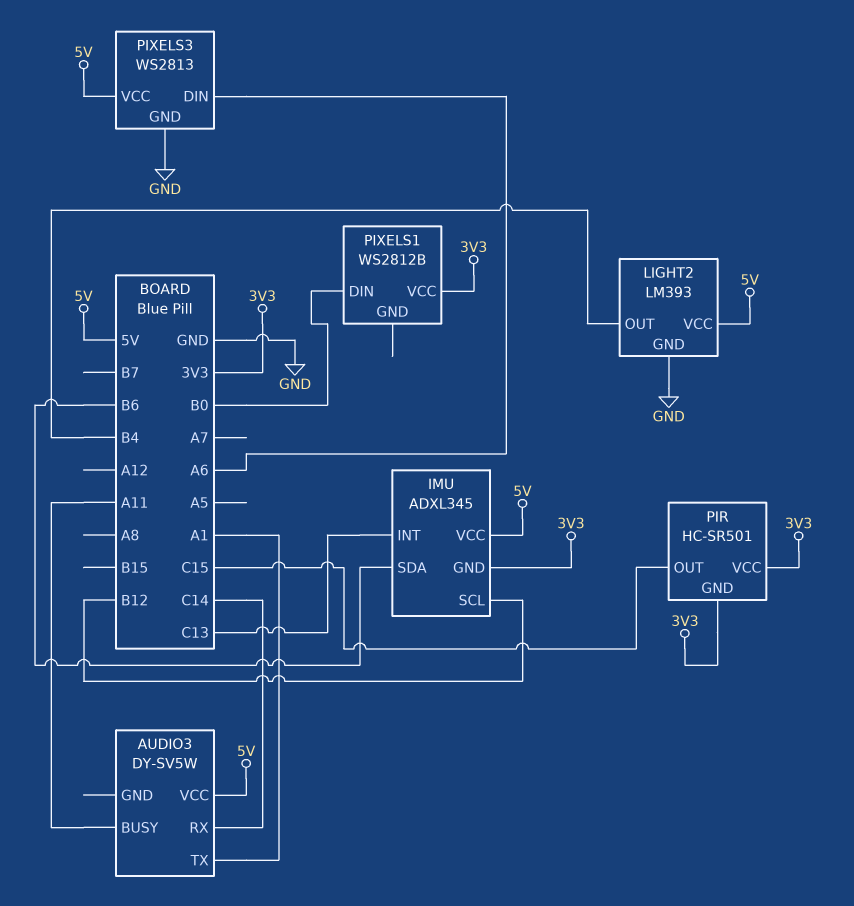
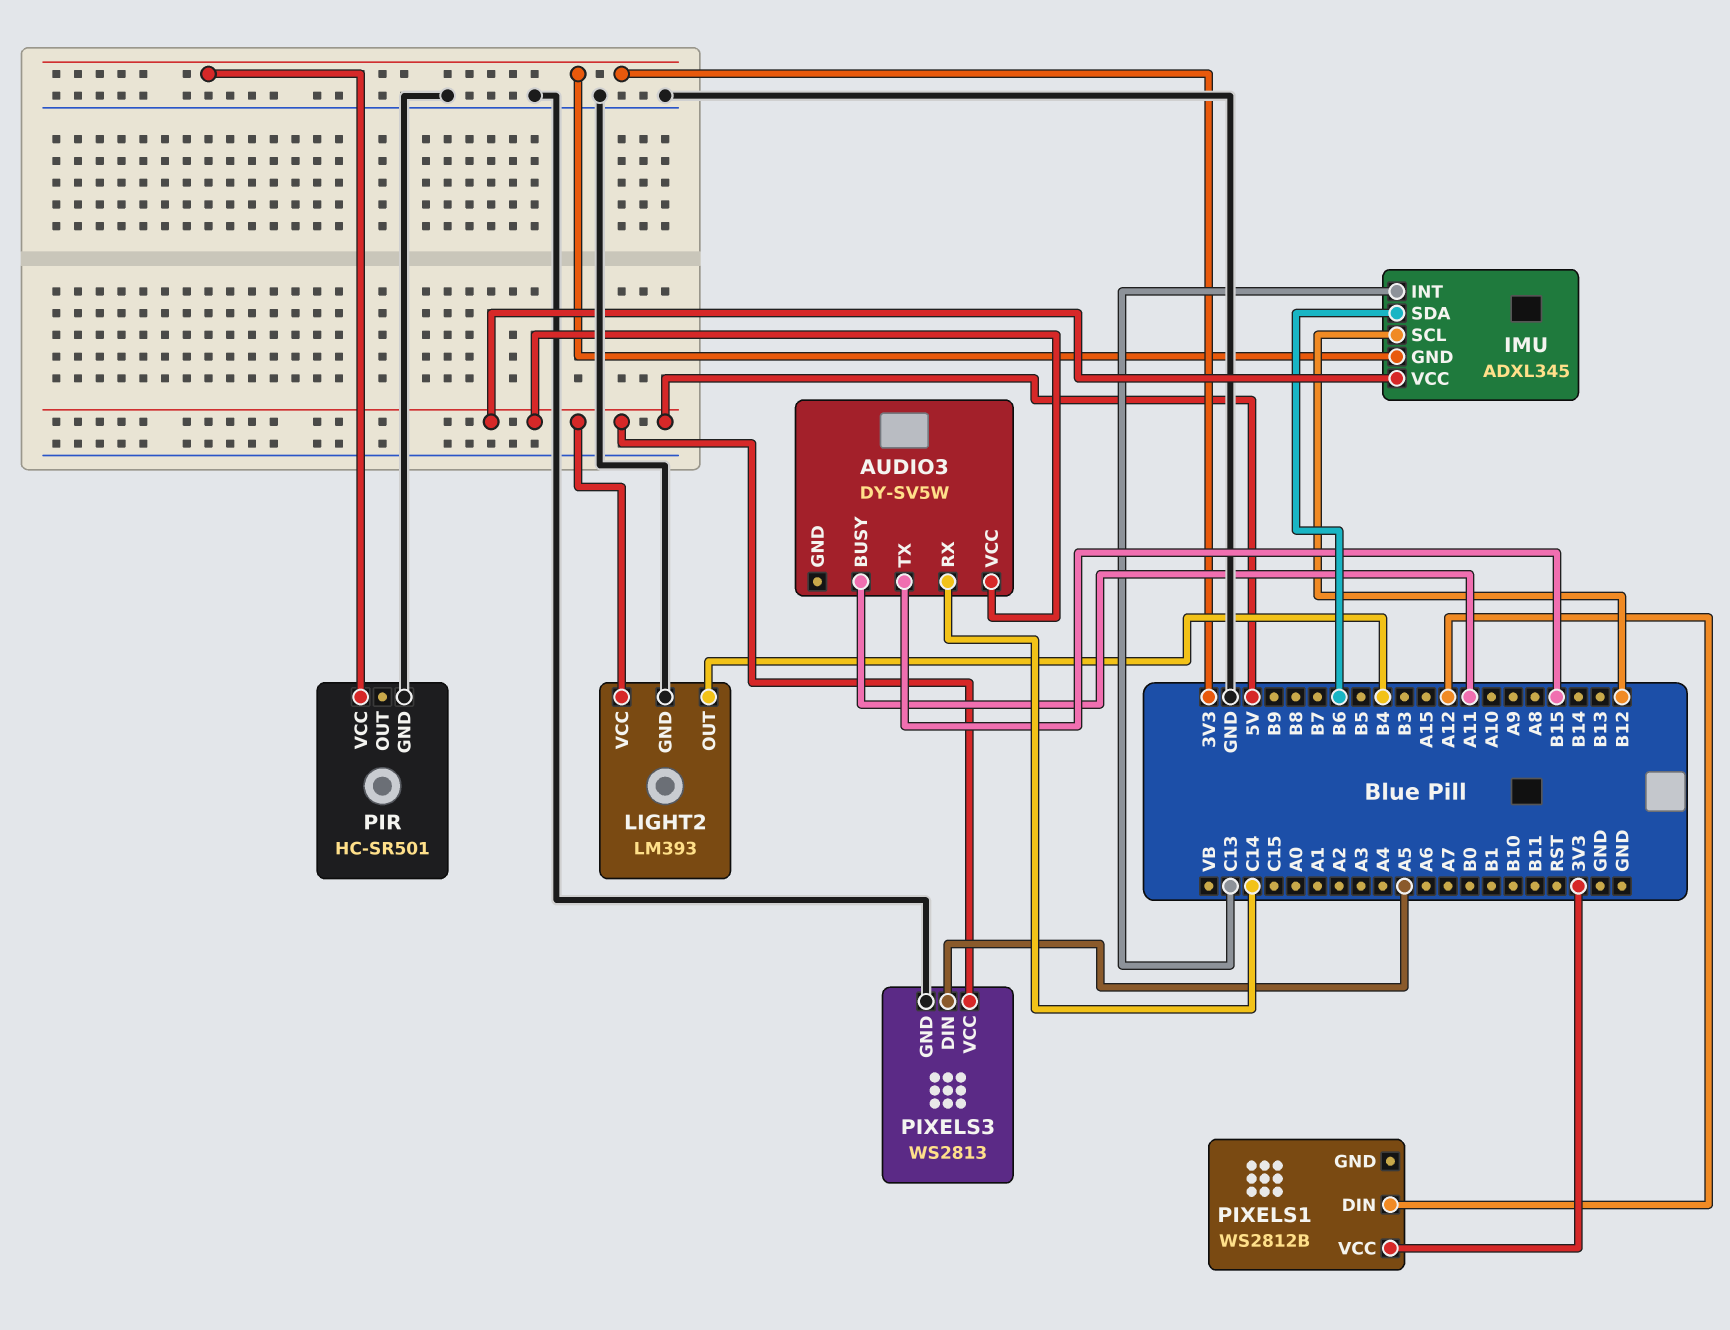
AUDIO3 pin TX: A1 -> B15
PIR pin GND: 3V3 -> GND
PIR pin OUT: C15 -> none
PIXELS1 pin DIN: B0 -> A12
PIXELS3 pin DIN: A6 -> A5

